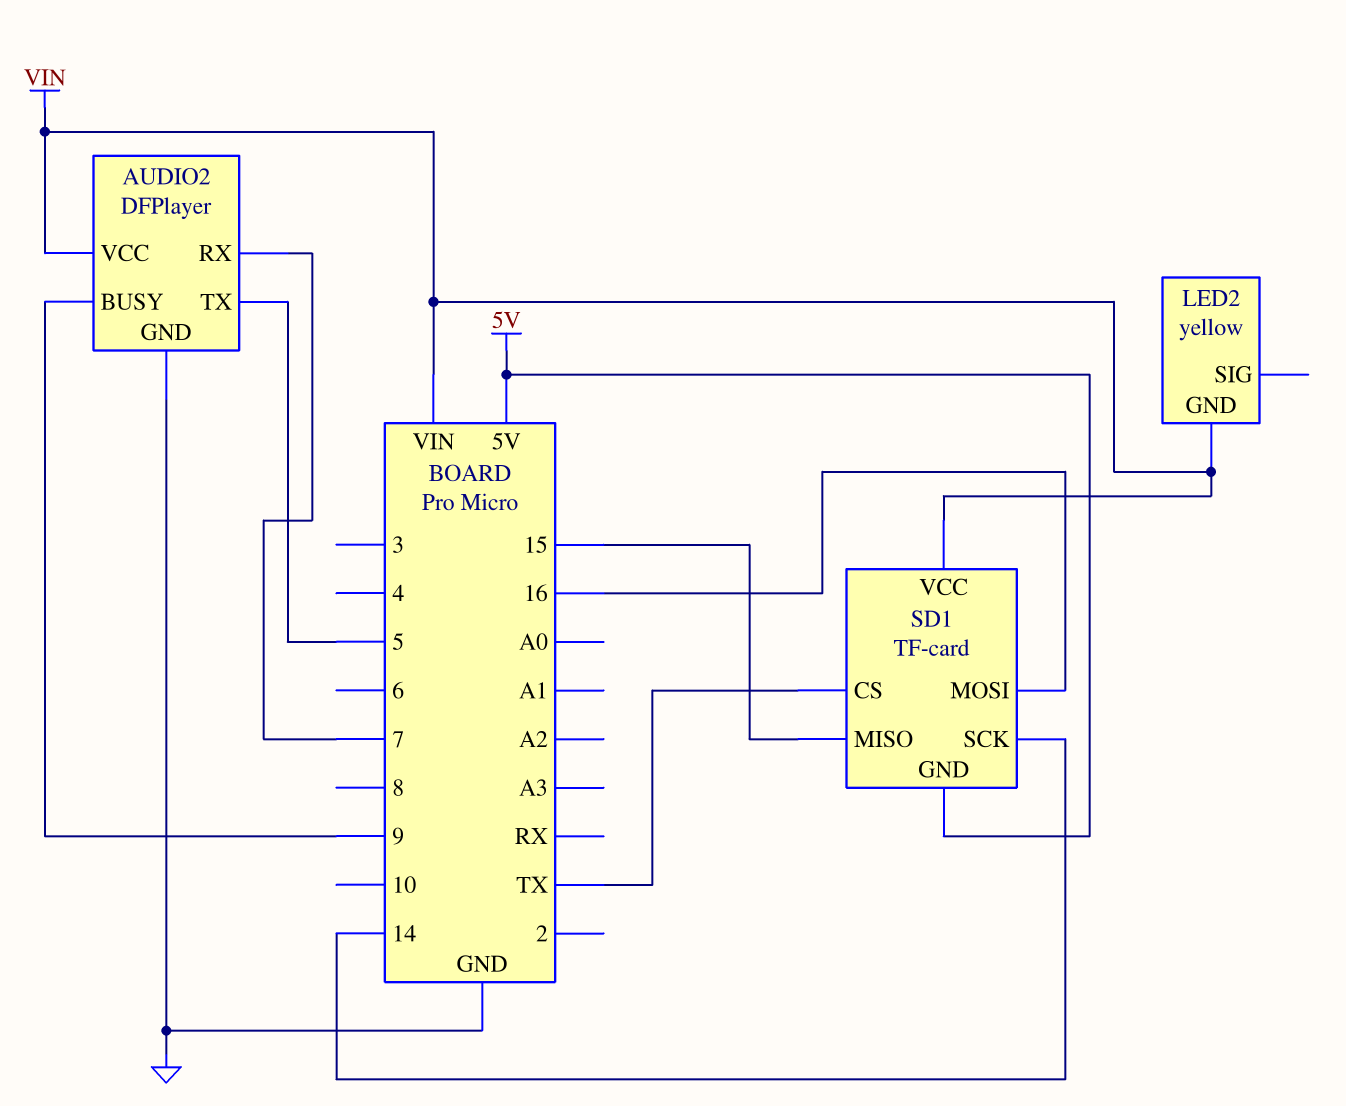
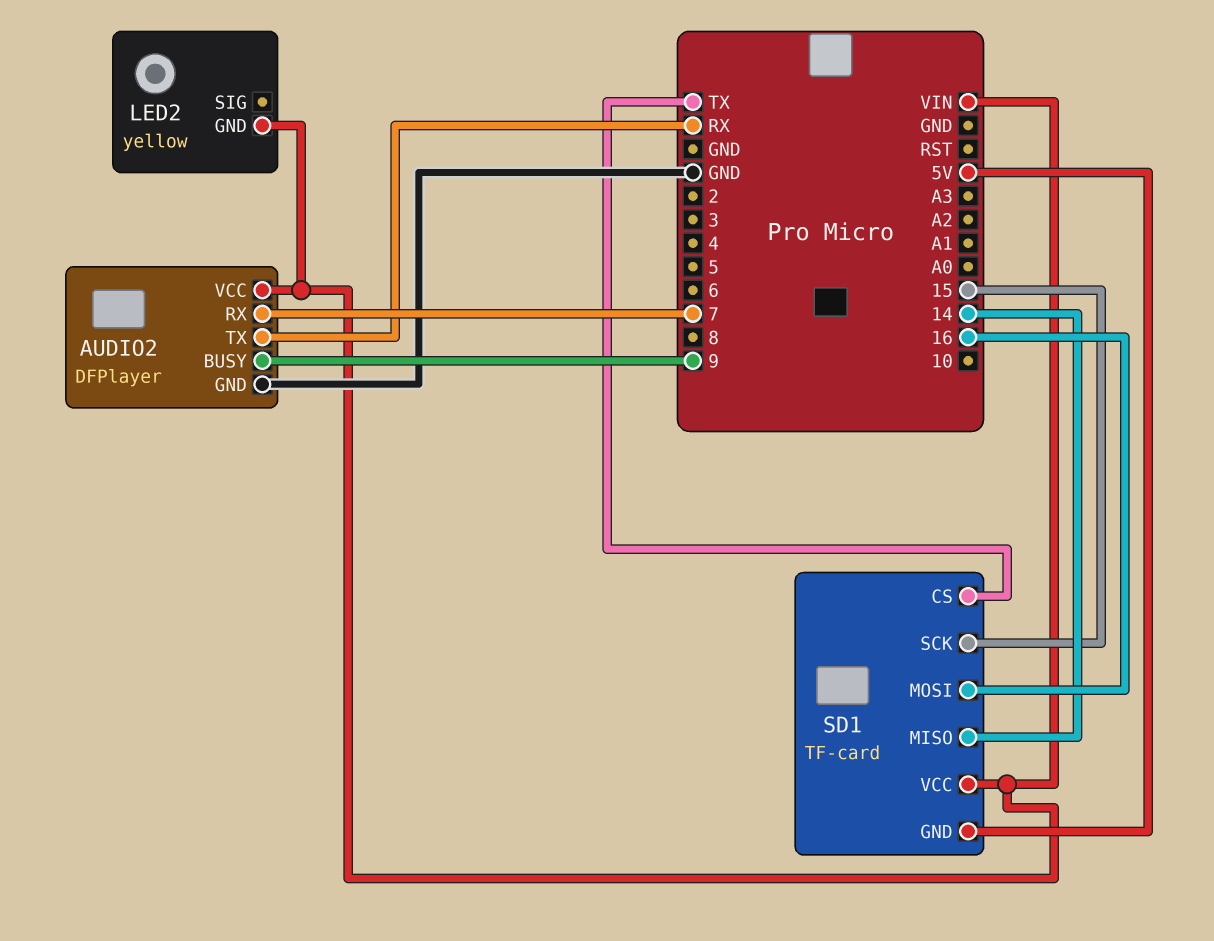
AUDIO2 pin TX: 5 -> RX
SD1 pin MISO: 15 -> 14
SD1 pin SCK: 14 -> 15

